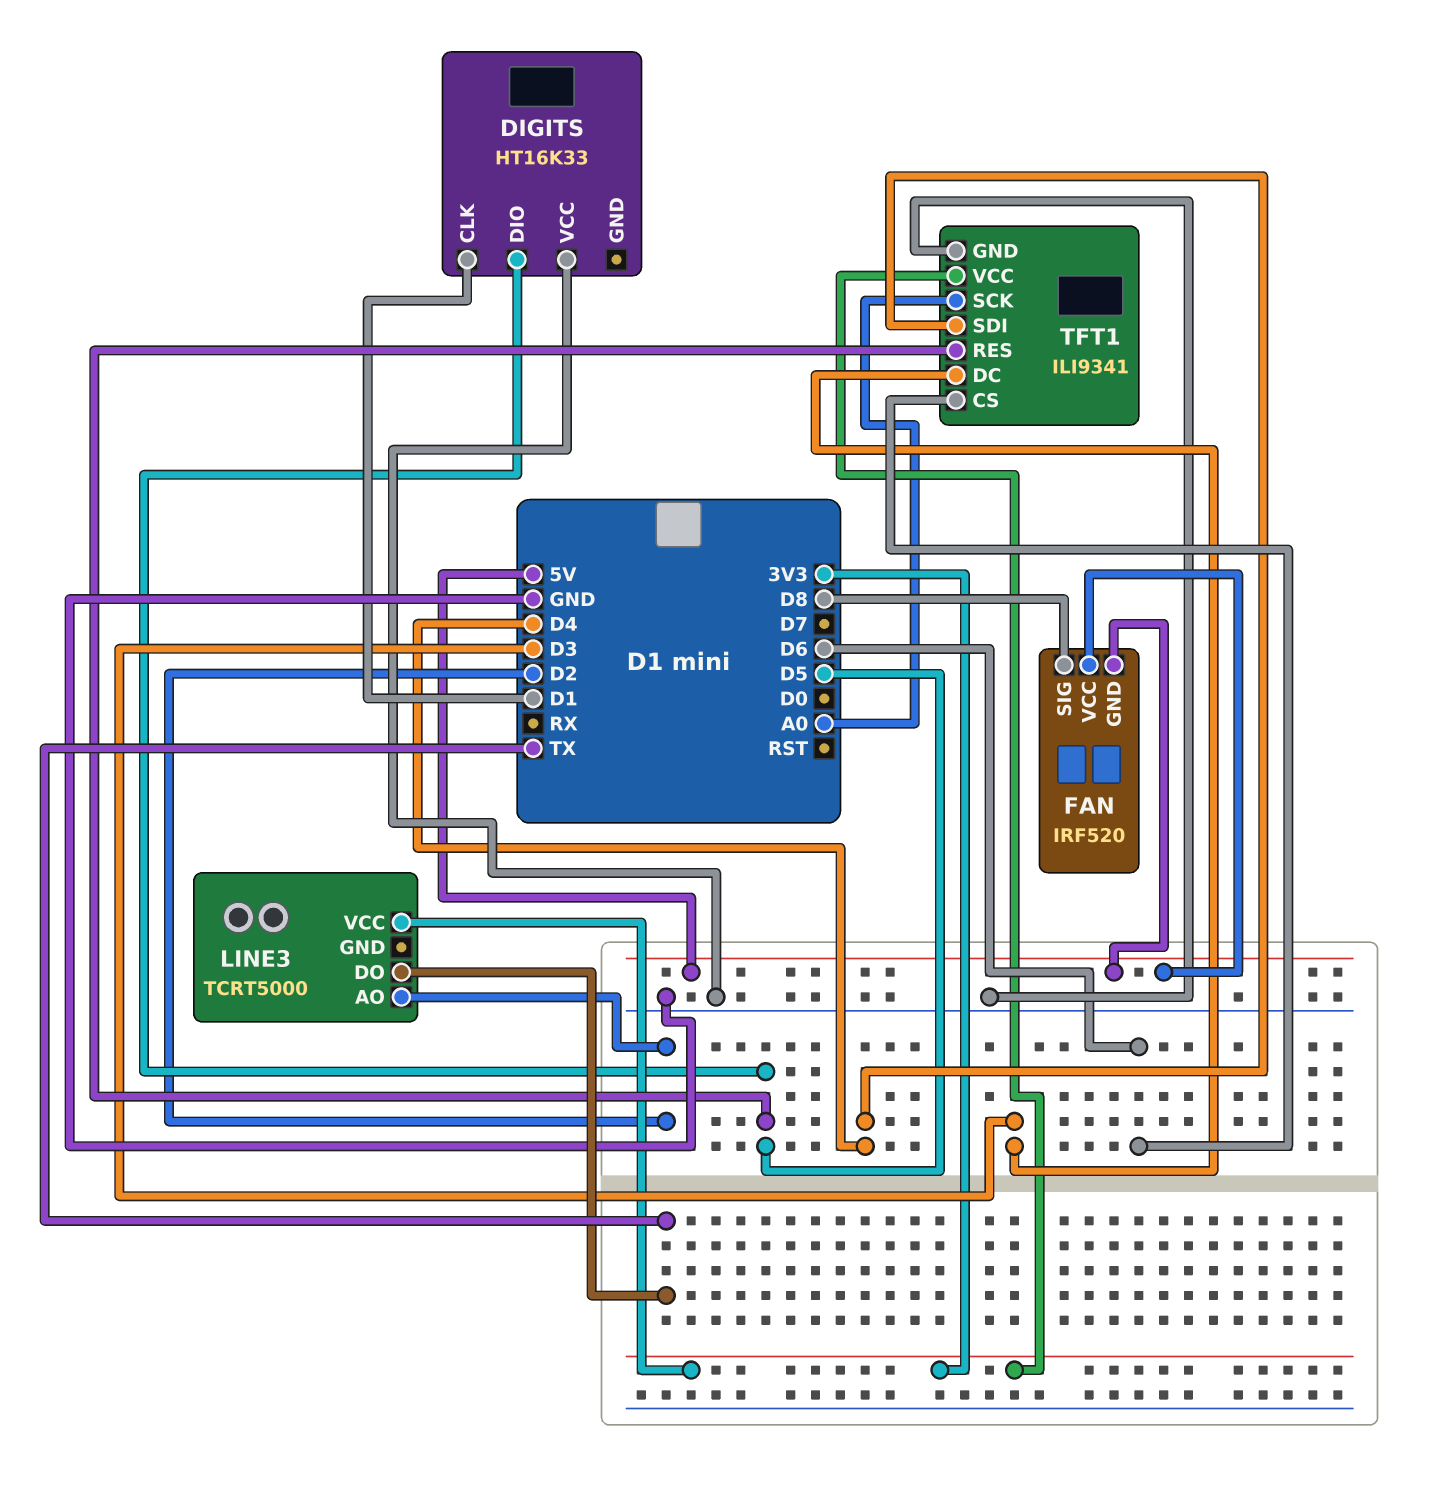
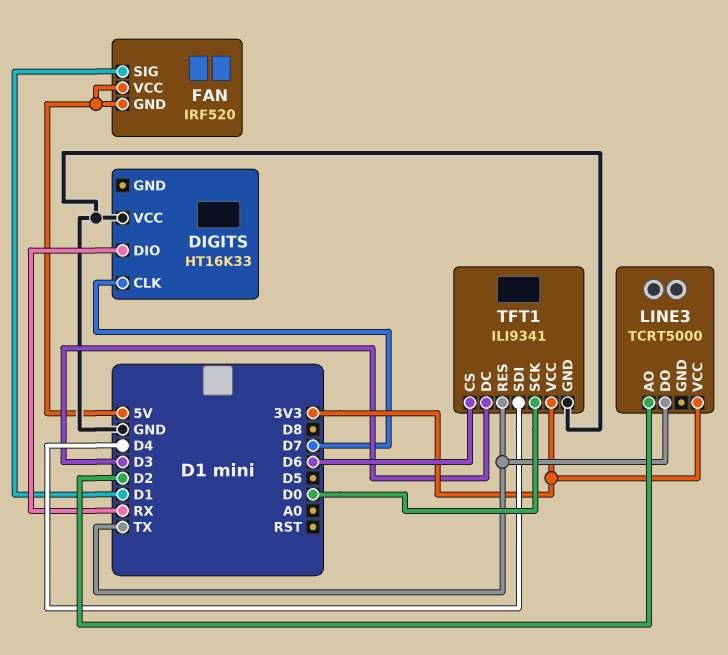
DIGITS pin CLK: D1 -> D7
DIGITS pin DIO: D5 -> RX
FAN pin SIG: D8 -> D1
TFT1 pin RES: D5 -> TX
TFT1 pin SCK: A0 -> D0

